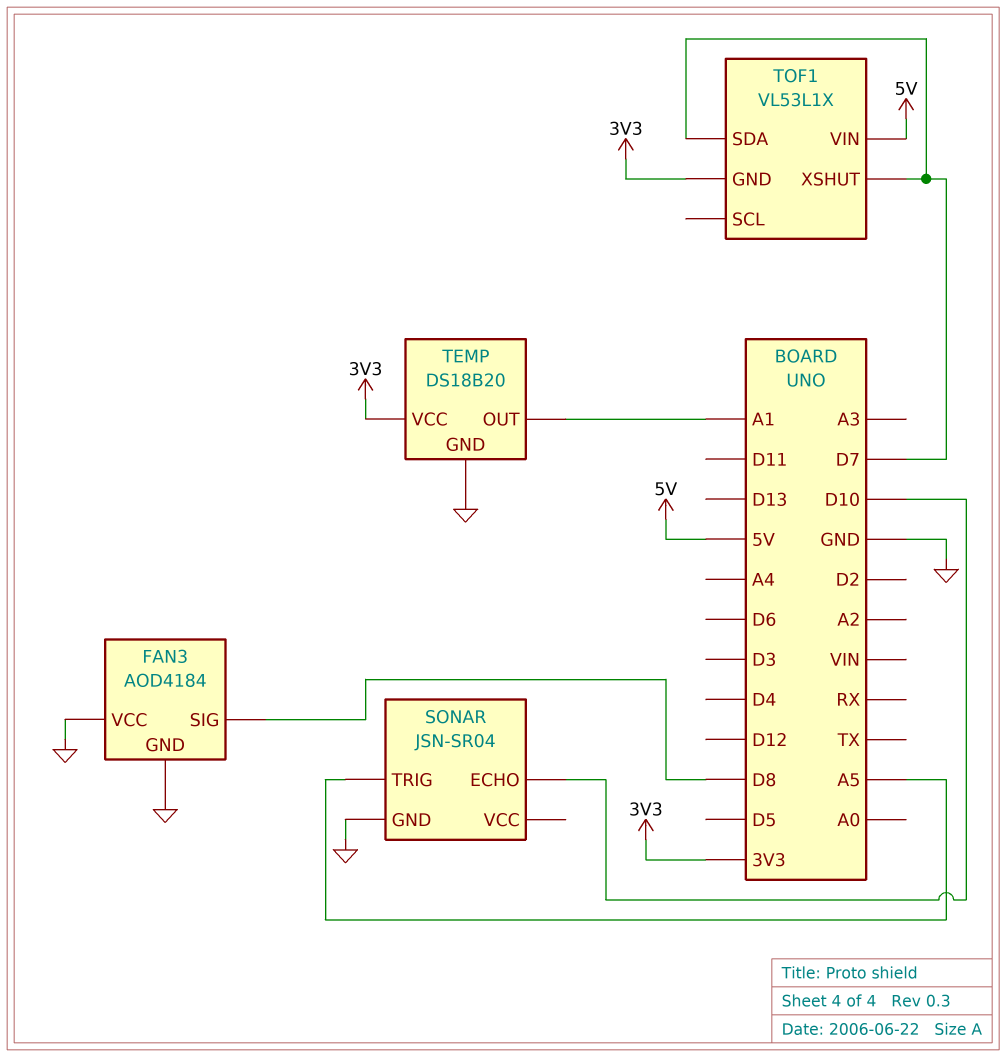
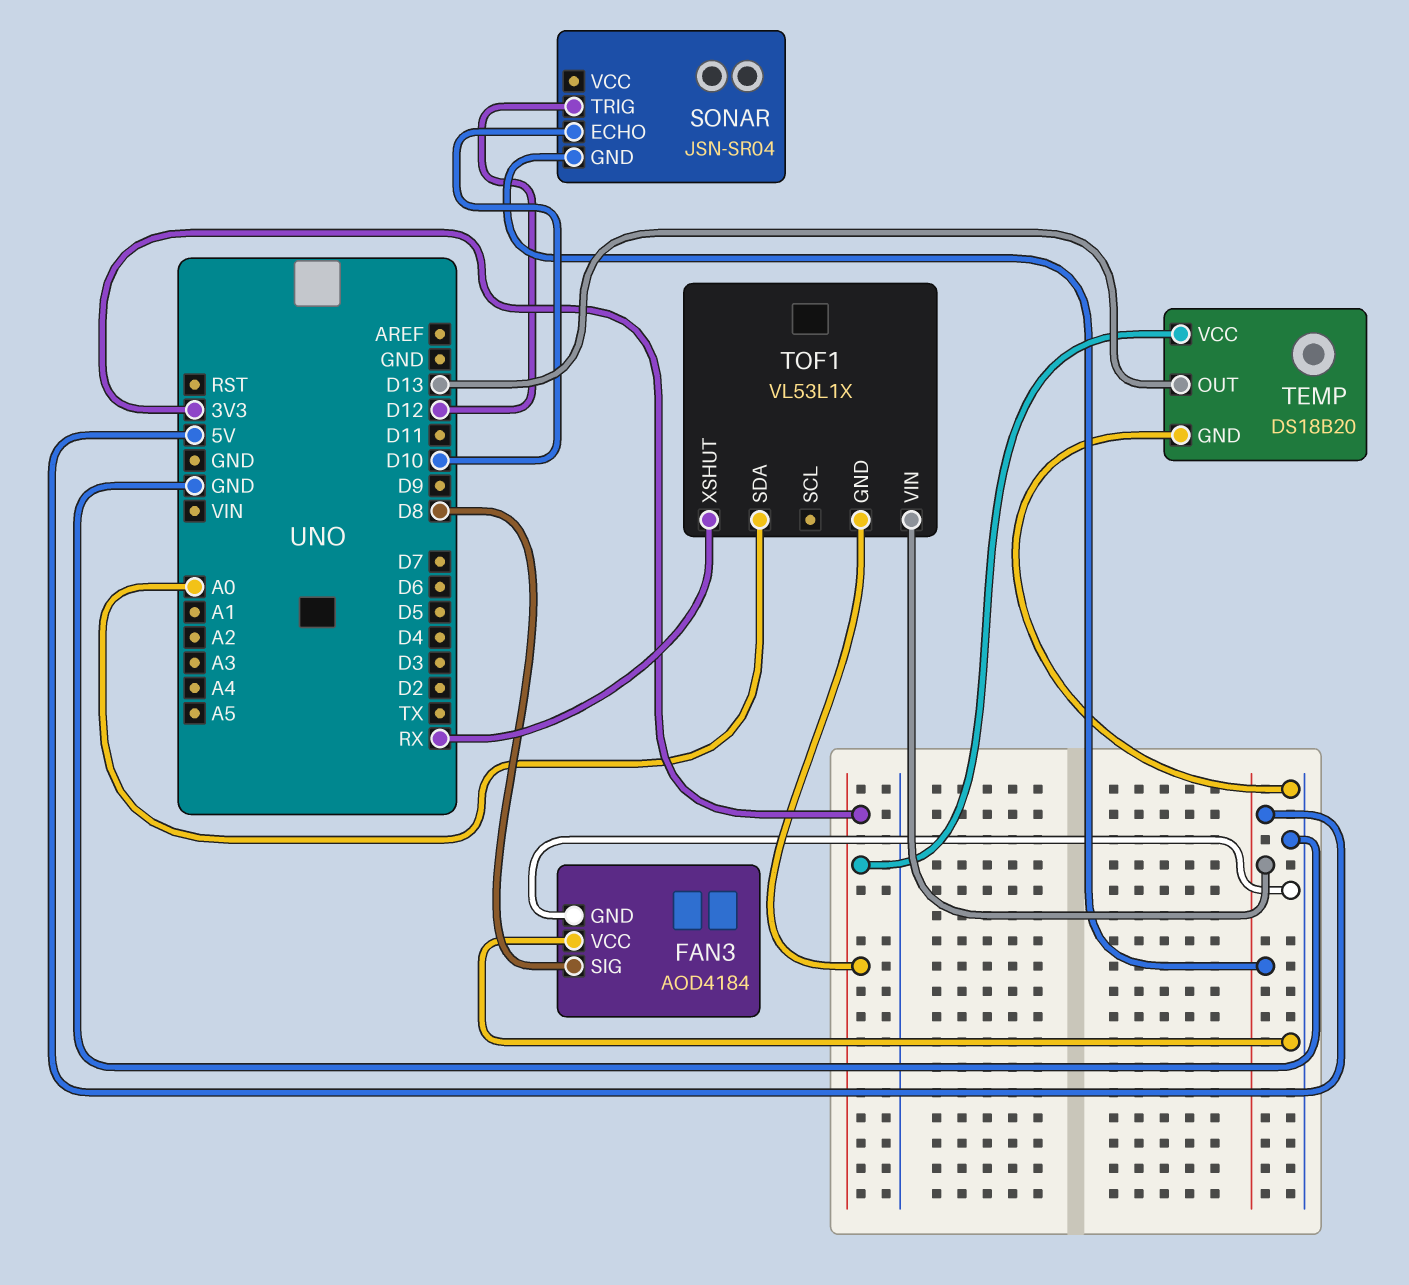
SONAR pin GND: GND -> 5V
SONAR pin TRIG: A5 -> D12
TEMP pin OUT: A1 -> D13
TOF1 pin SDA: D7 -> A0
TOF1 pin XSHUT: D7 -> RX

